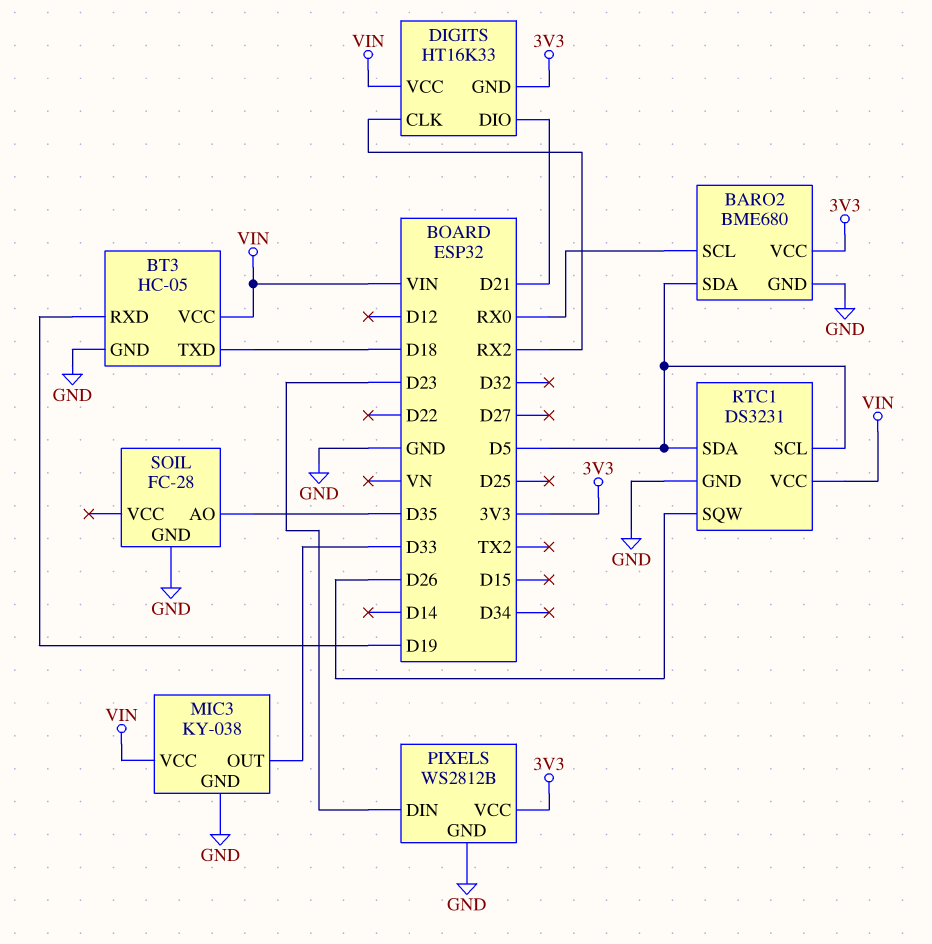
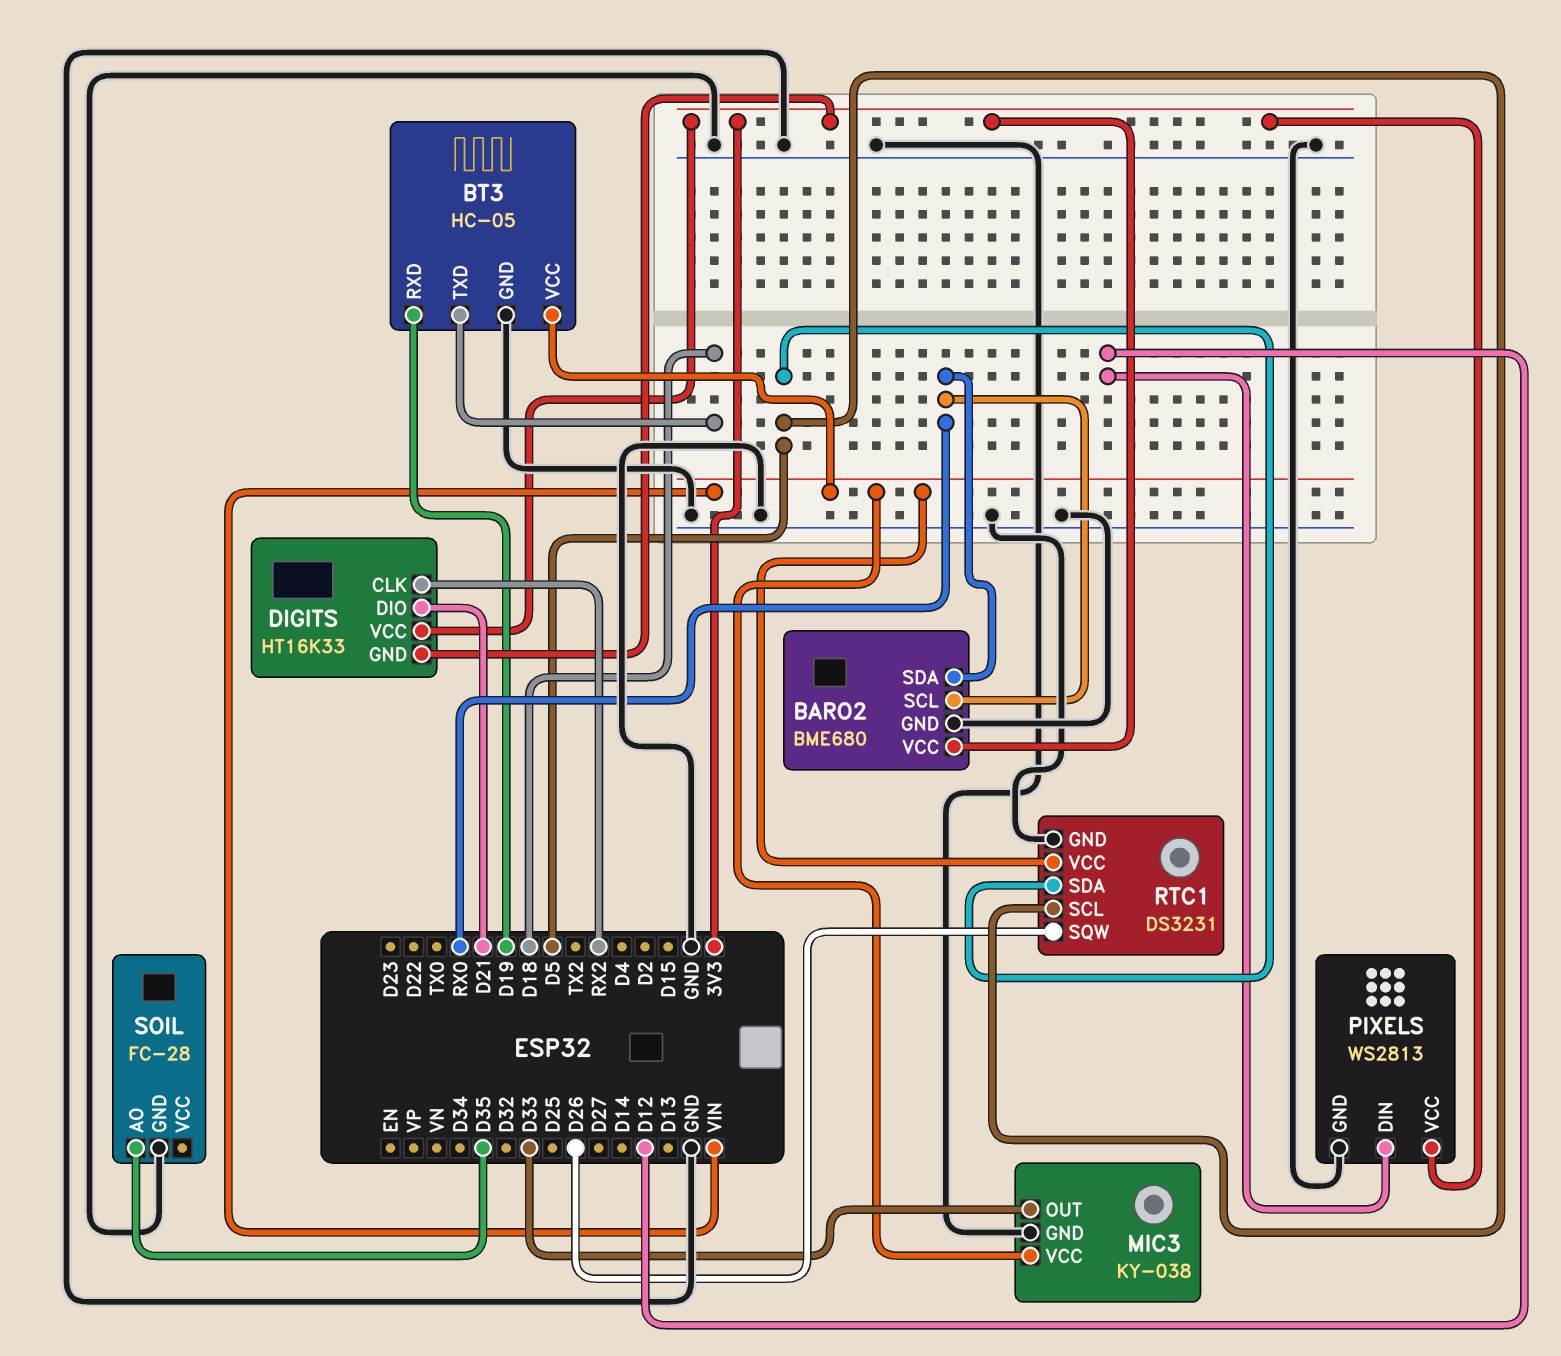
BARO2 pin SDA: D5 -> RX0
DIGITS pin VCC: VIN -> 3V3
PIXELS: WS2812B -> WS2813
PIXELS pin DIN: D23 -> D12

